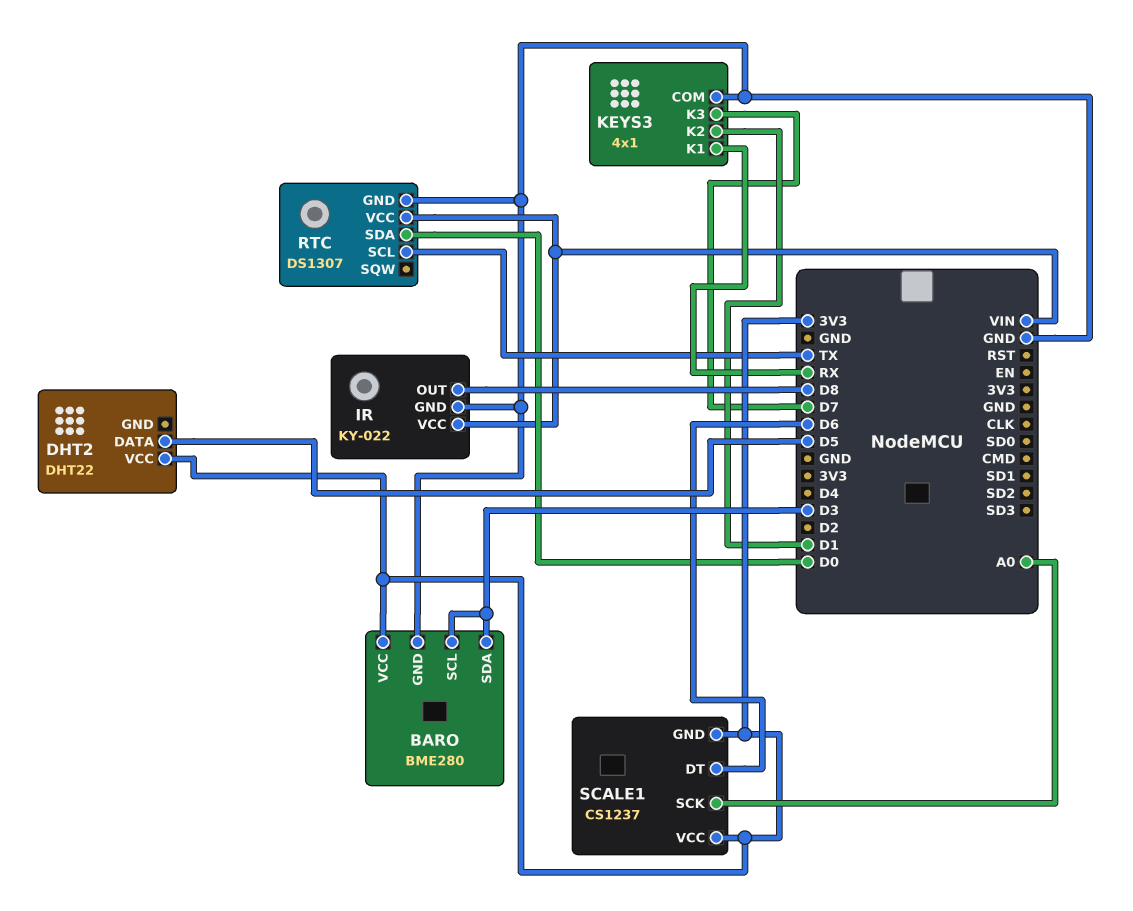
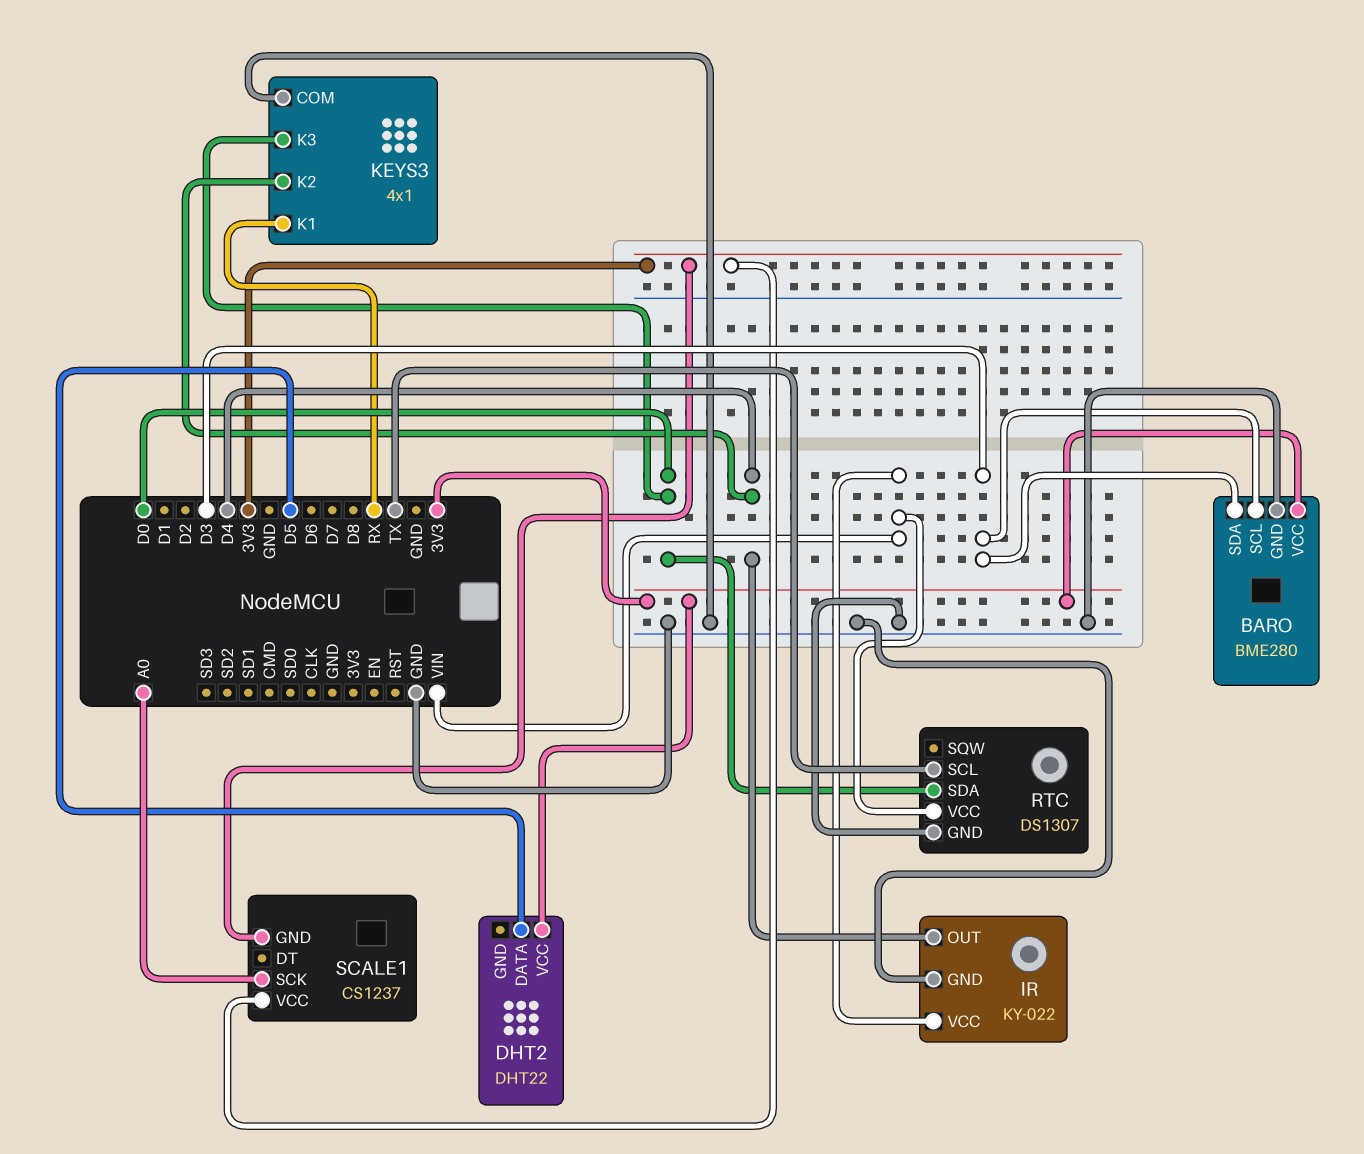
IR pin OUT: D8 -> D4
KEYS3 pin K2: D1 -> D4
KEYS3 pin K3: D7 -> D0
SCALE1 pin DT: D6 -> none

